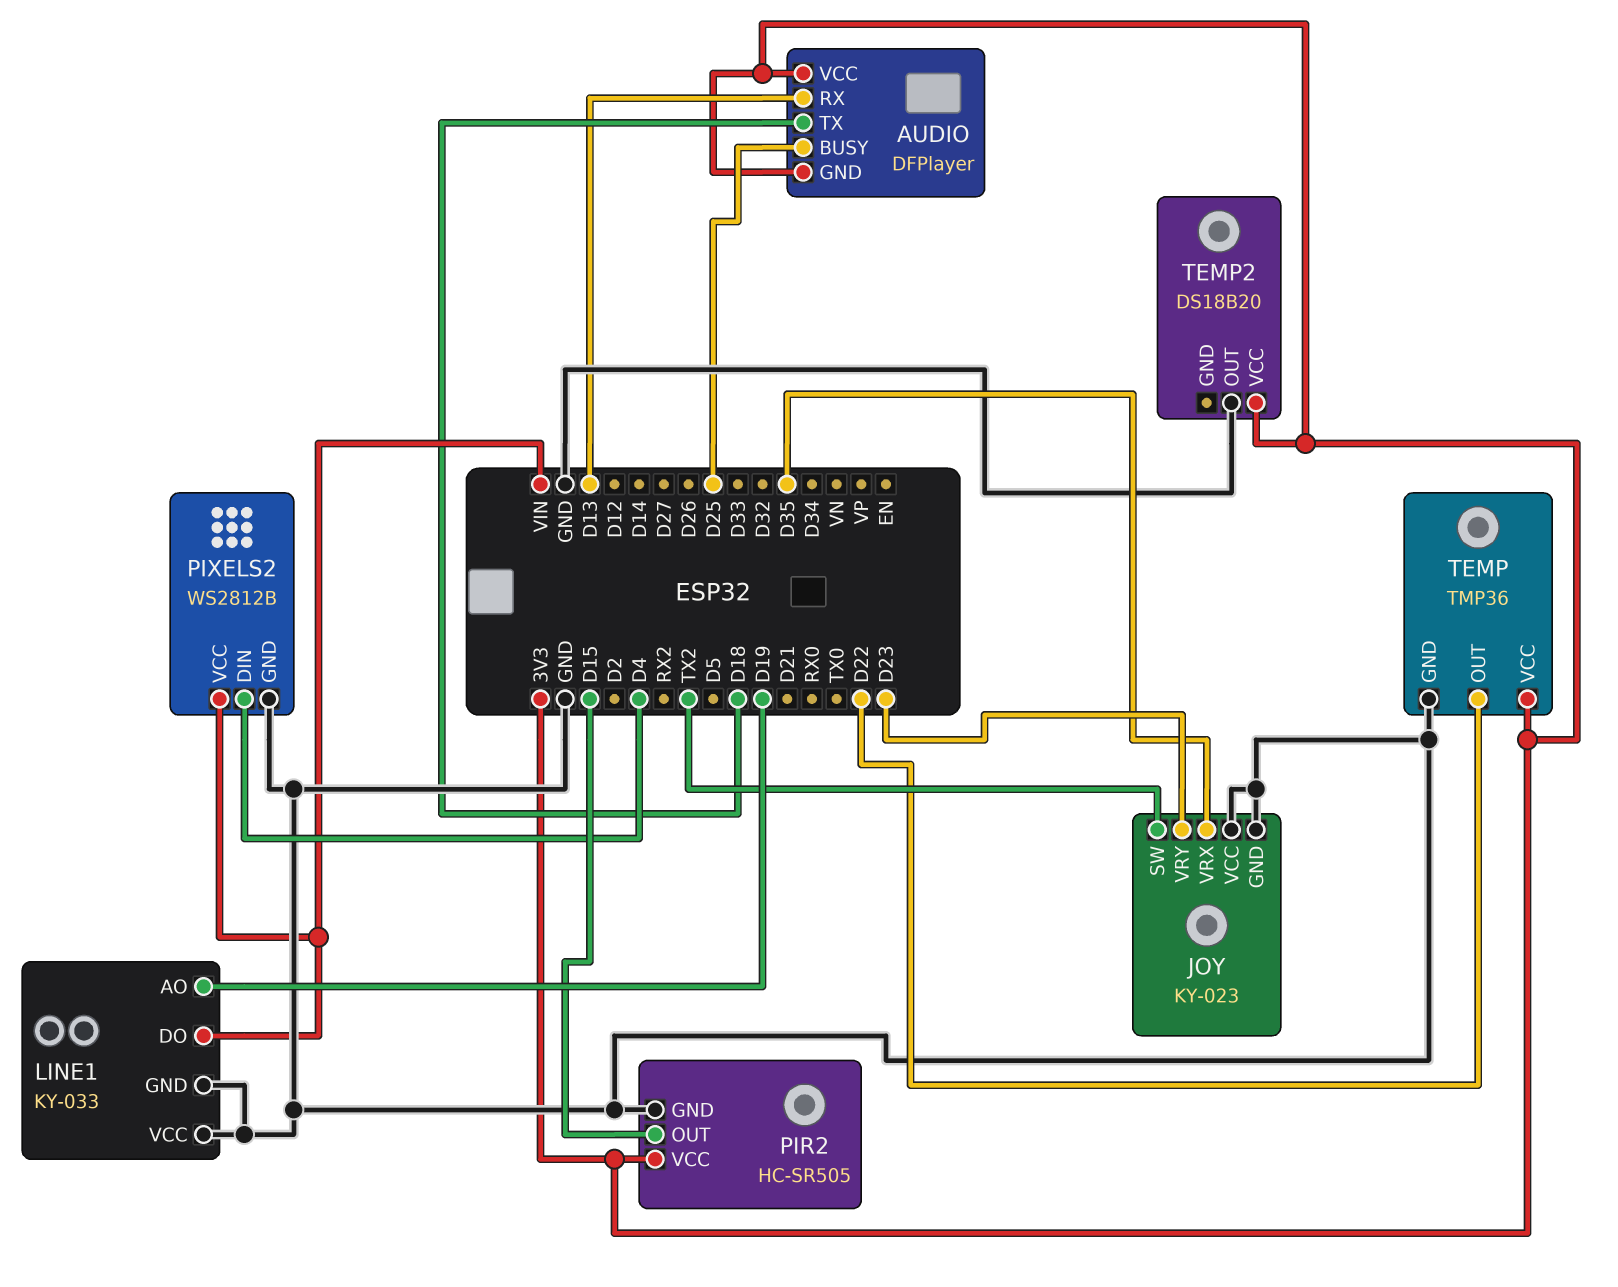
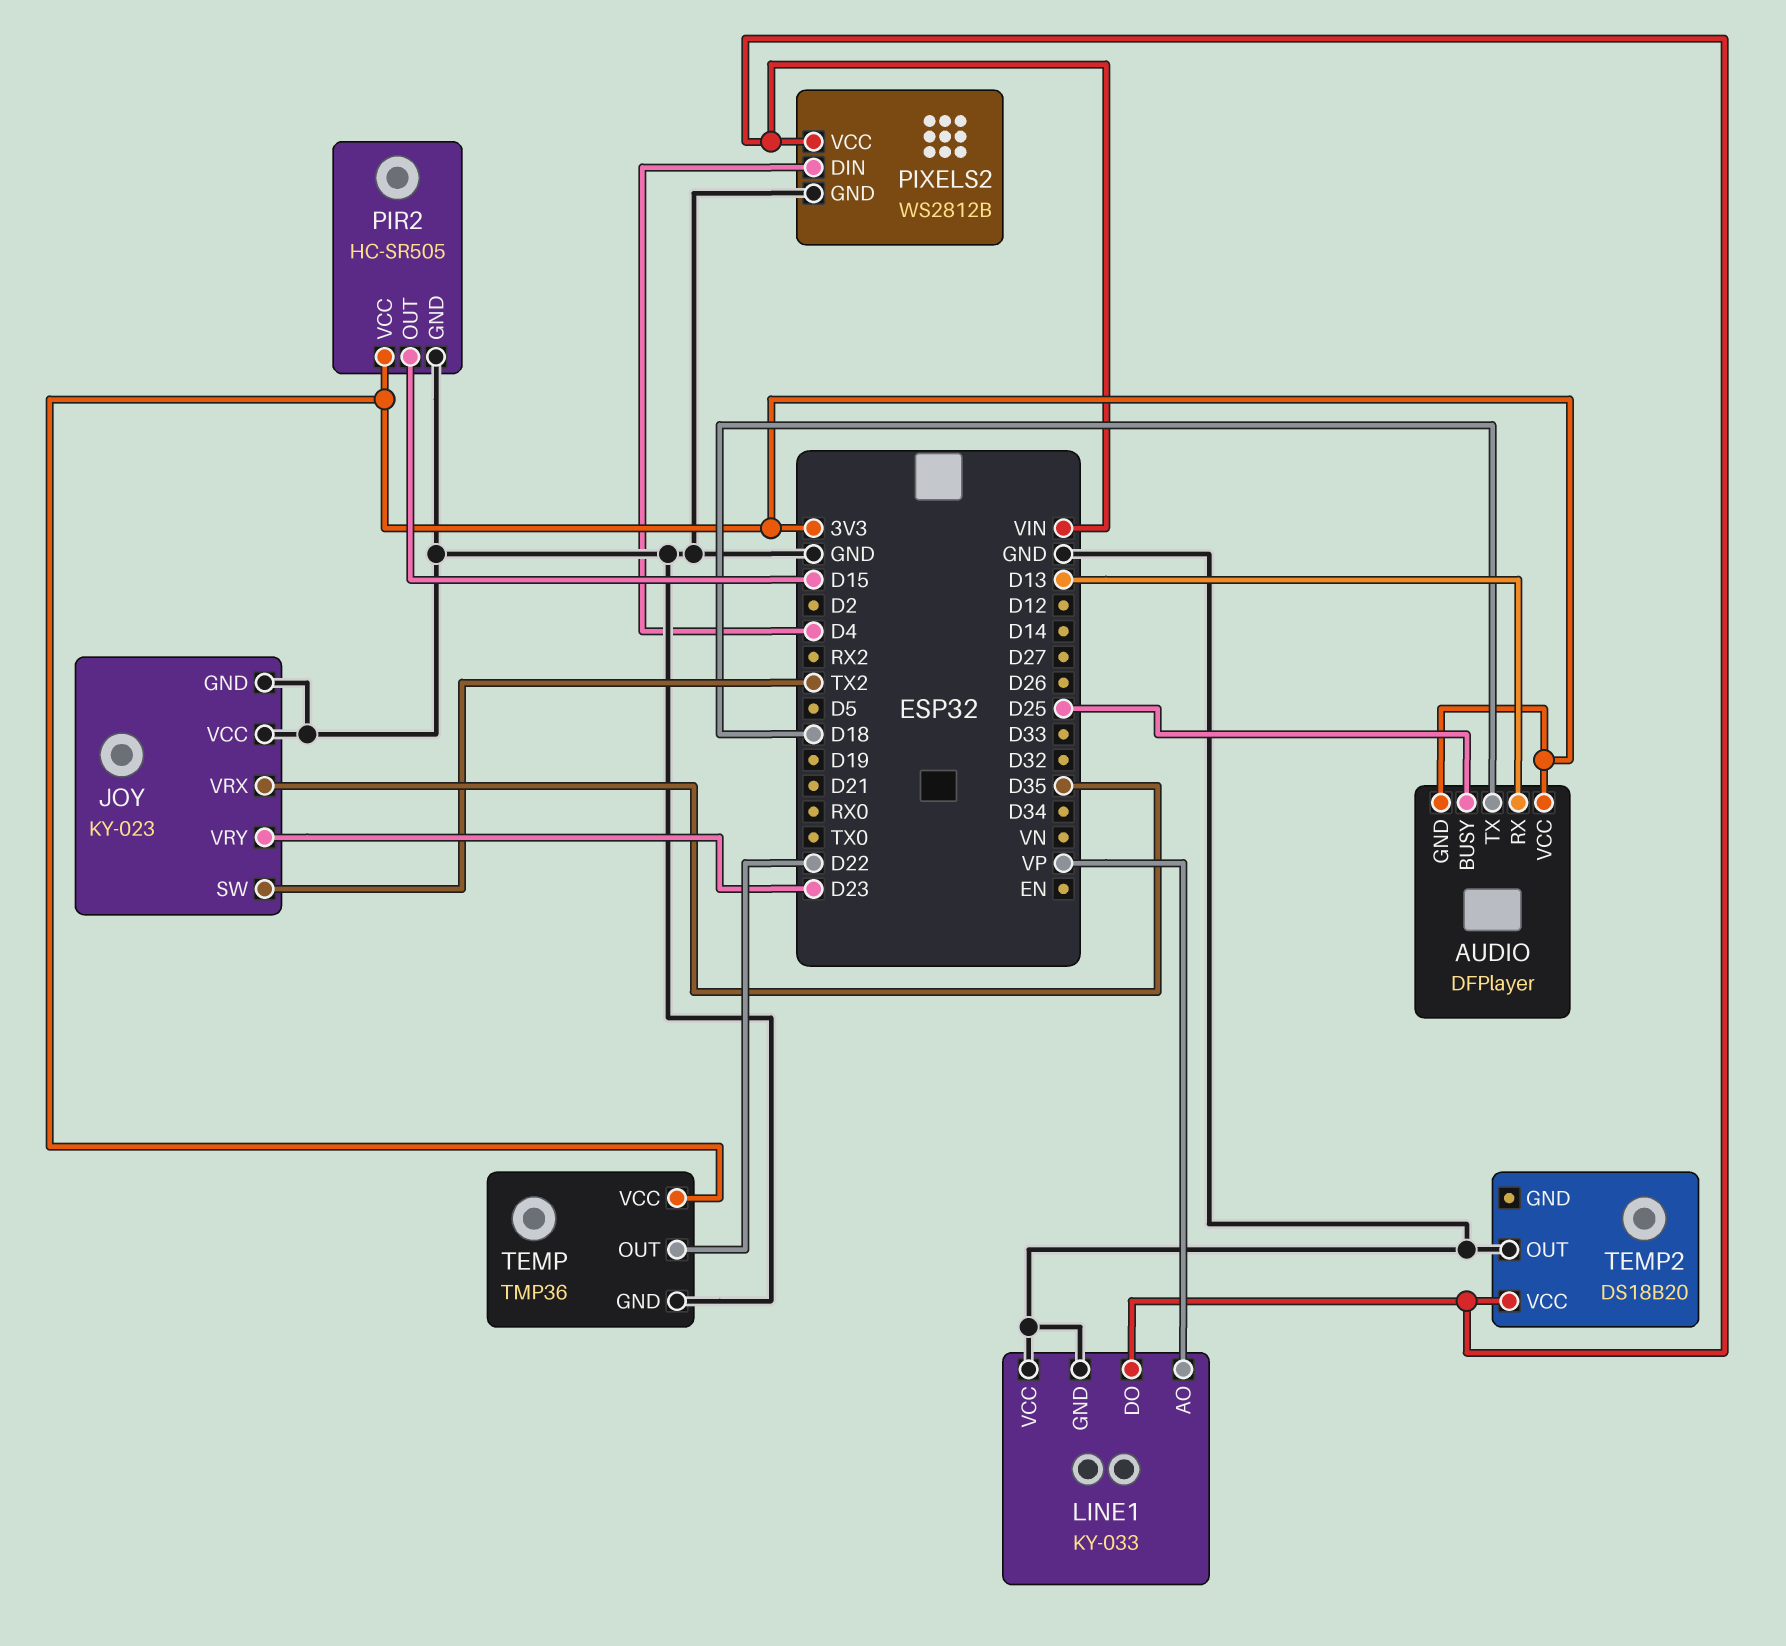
LINE1 pin AO: D19 -> VP
TEMP2 pin VCC: 3V3 -> VIN

